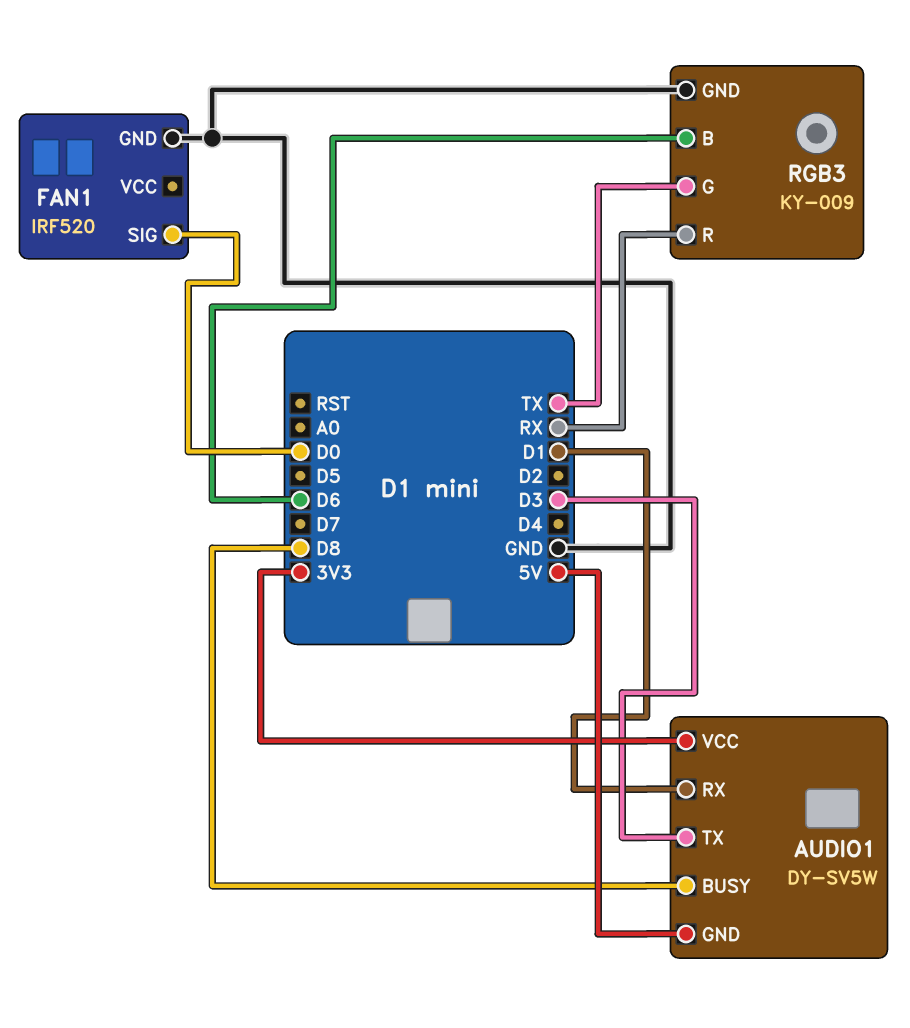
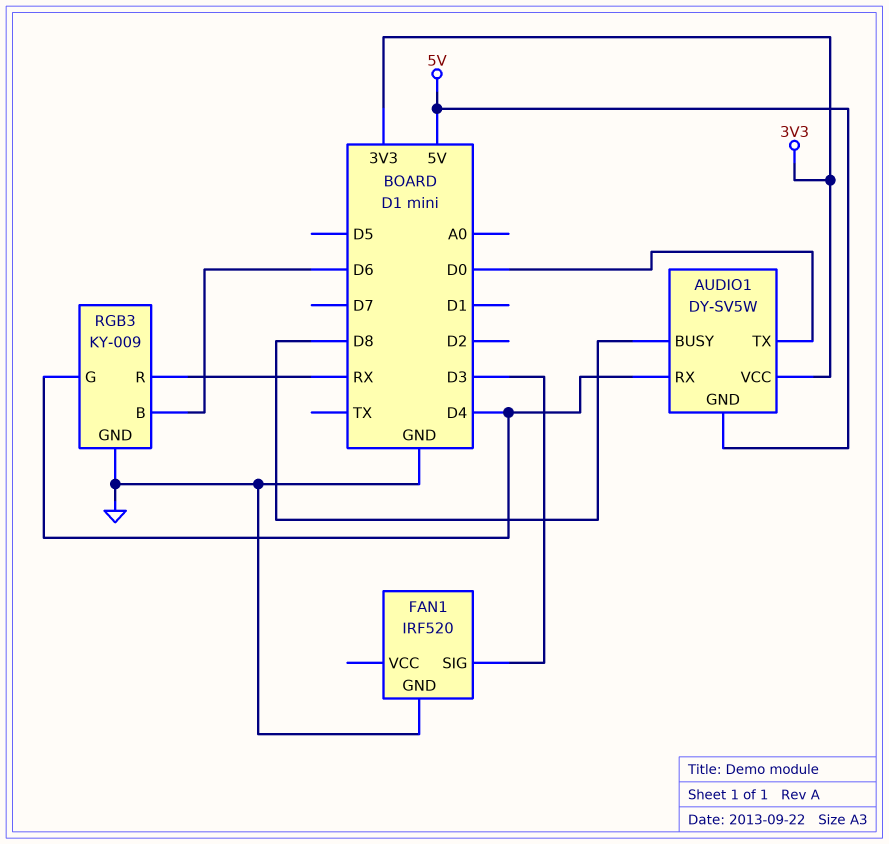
AUDIO1 pin RX: D1 -> D4
AUDIO1 pin TX: D3 -> D0
FAN1 pin SIG: D0 -> D3
RGB3 pin G: TX -> D4

